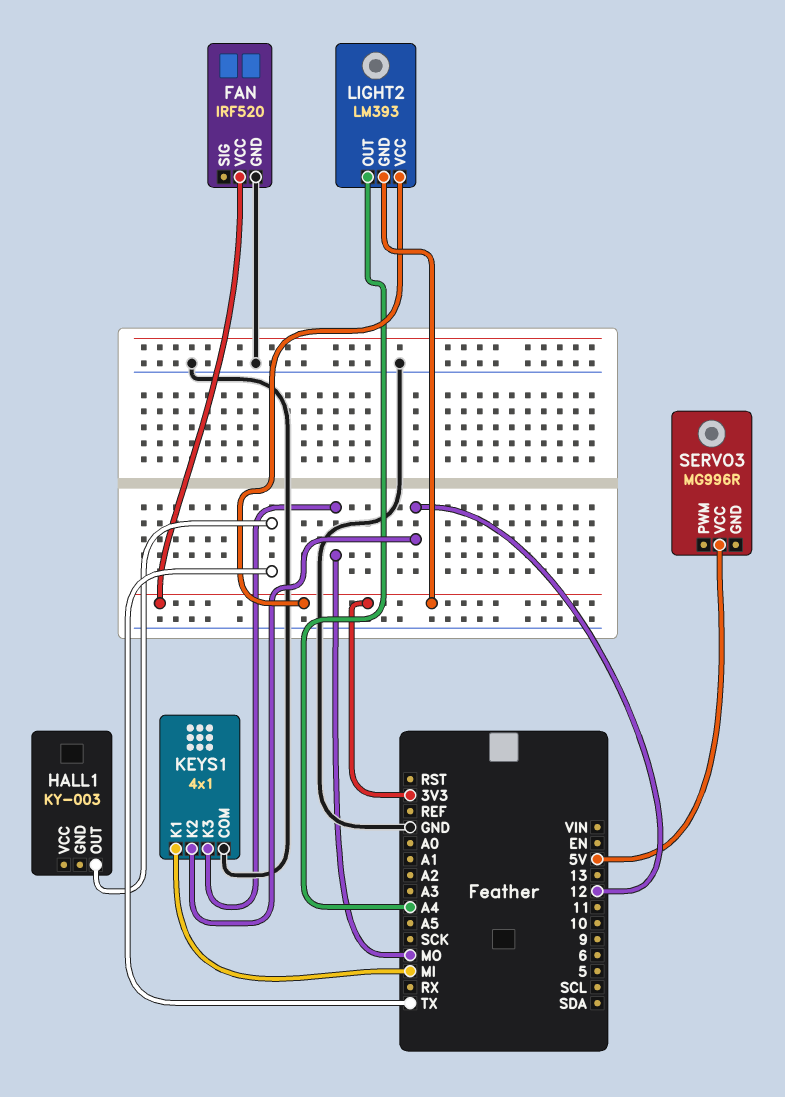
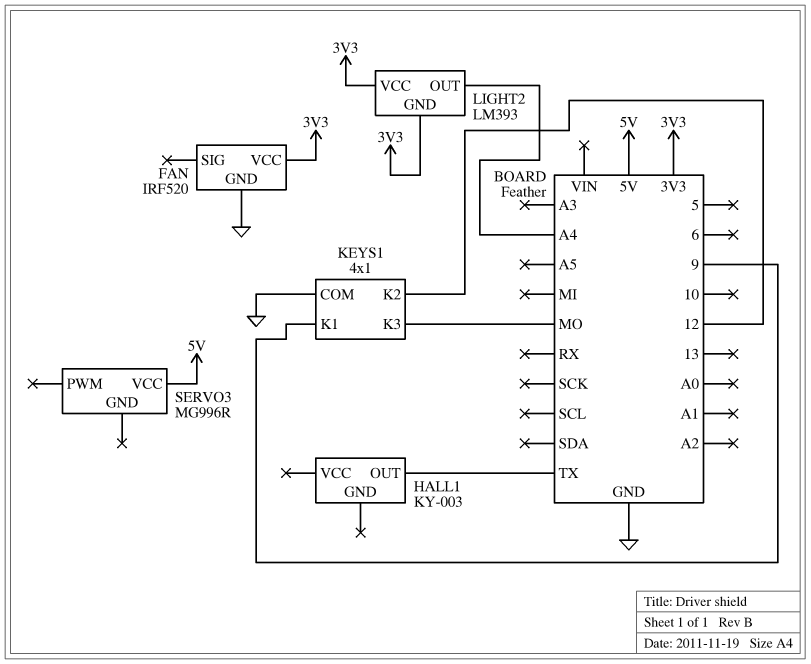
KEYS1 pin K1: MI -> 9

